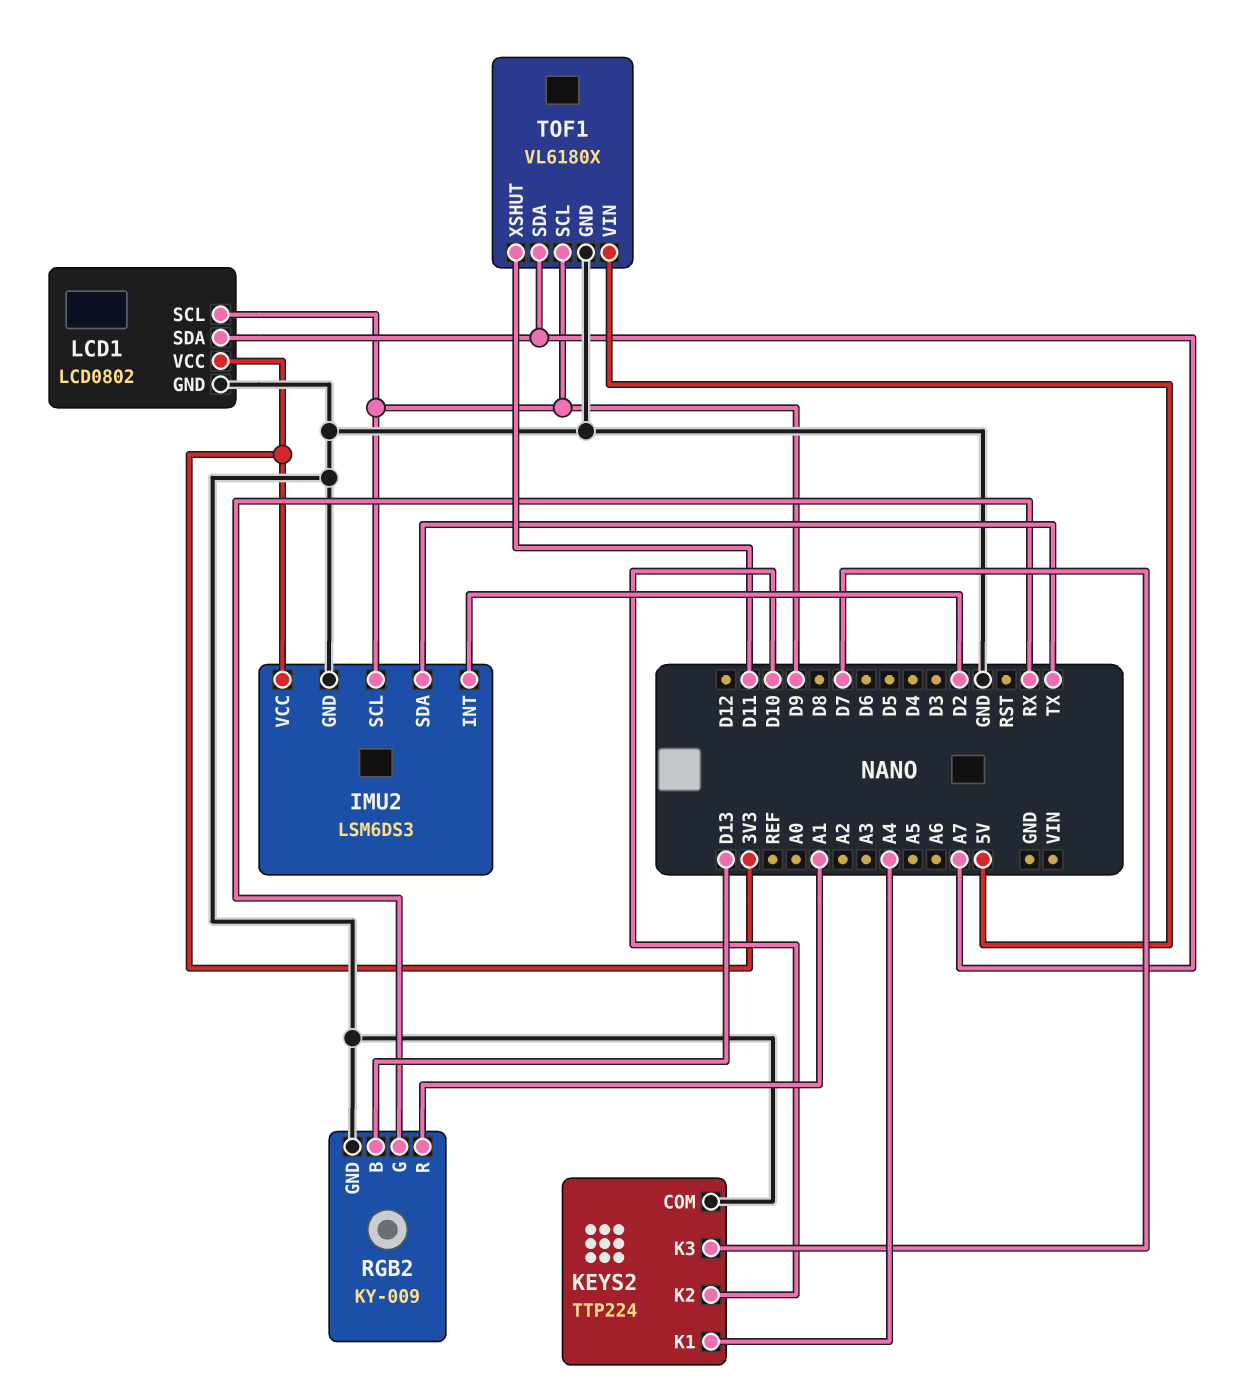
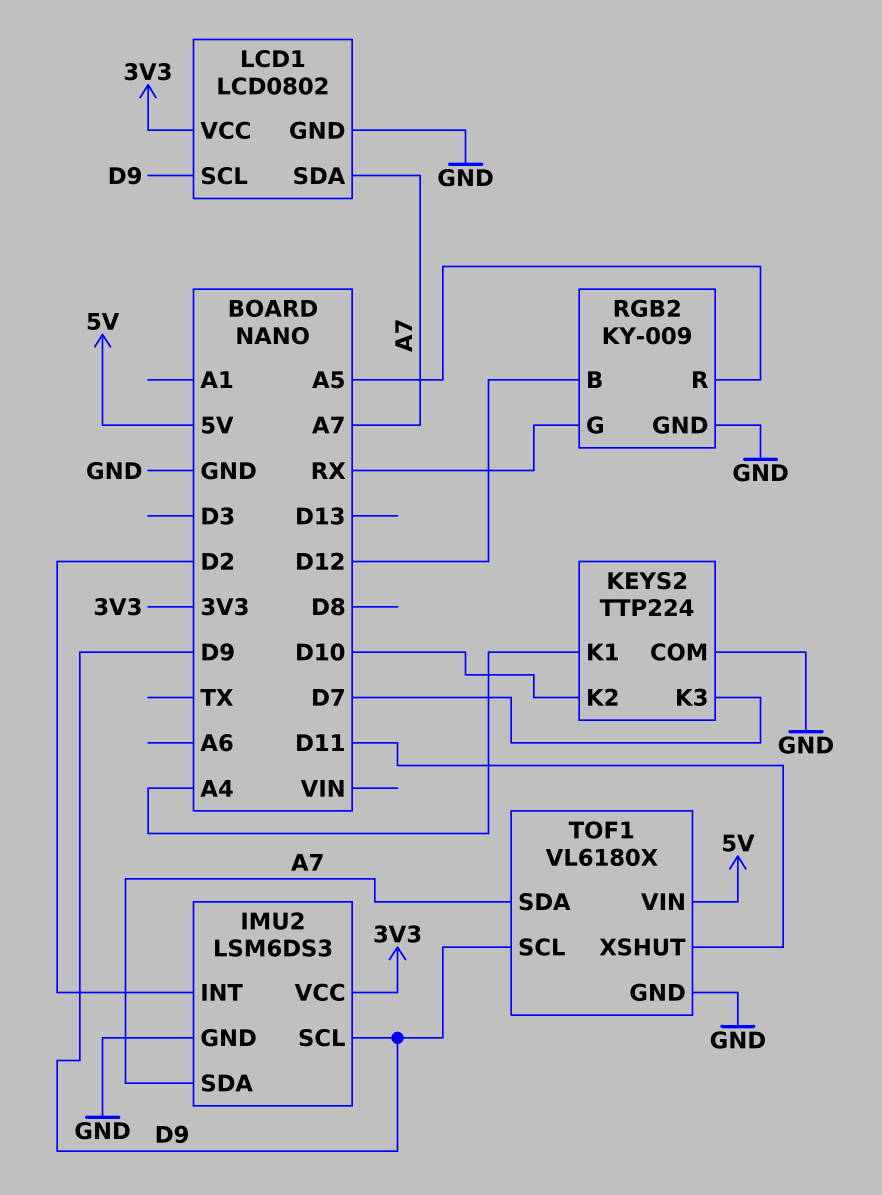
IMU2 pin SDA: TX -> A7
RGB2 pin B: D13 -> D12
RGB2 pin R: A1 -> A5

